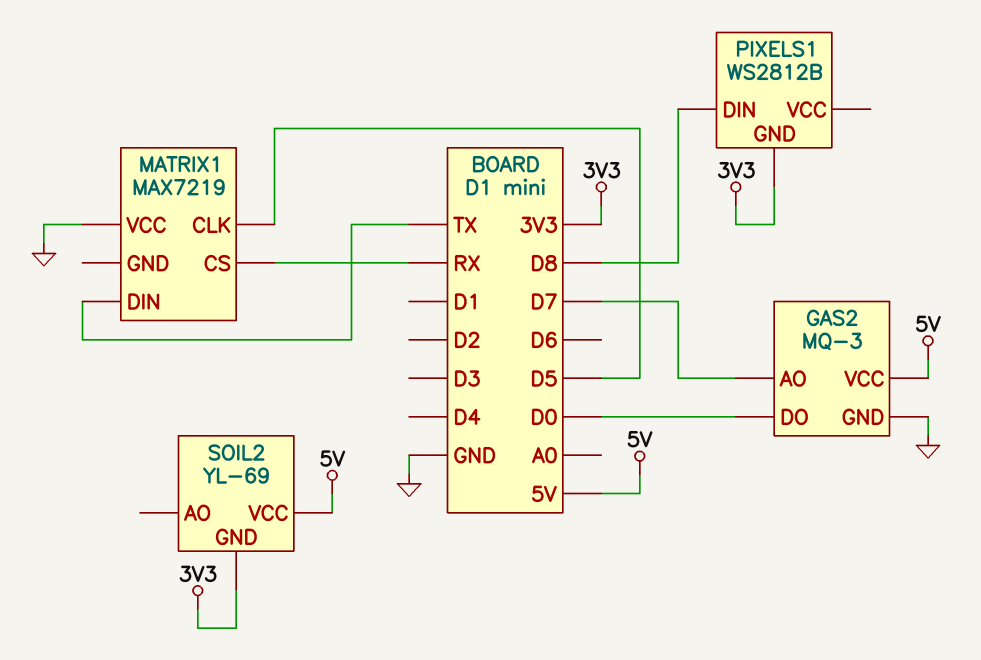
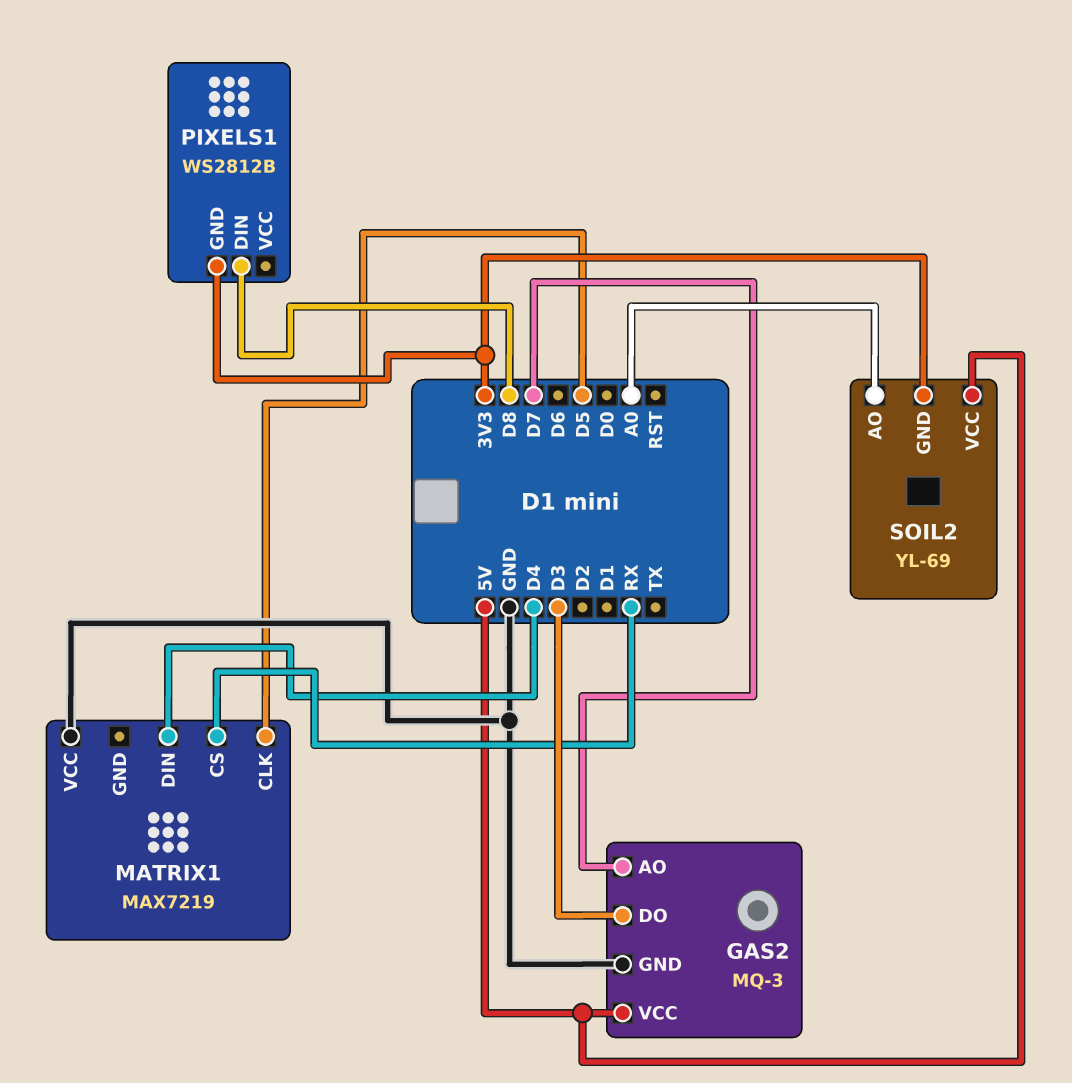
GAS2 pin DO: D0 -> D3
MATRIX1 pin DIN: TX -> D4
SOIL2 pin AO: none -> A0

